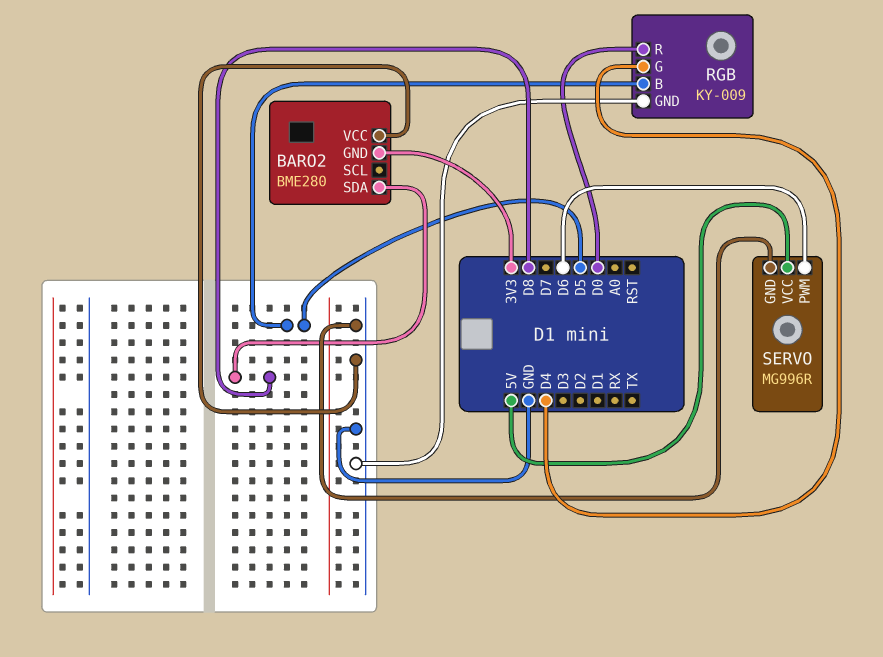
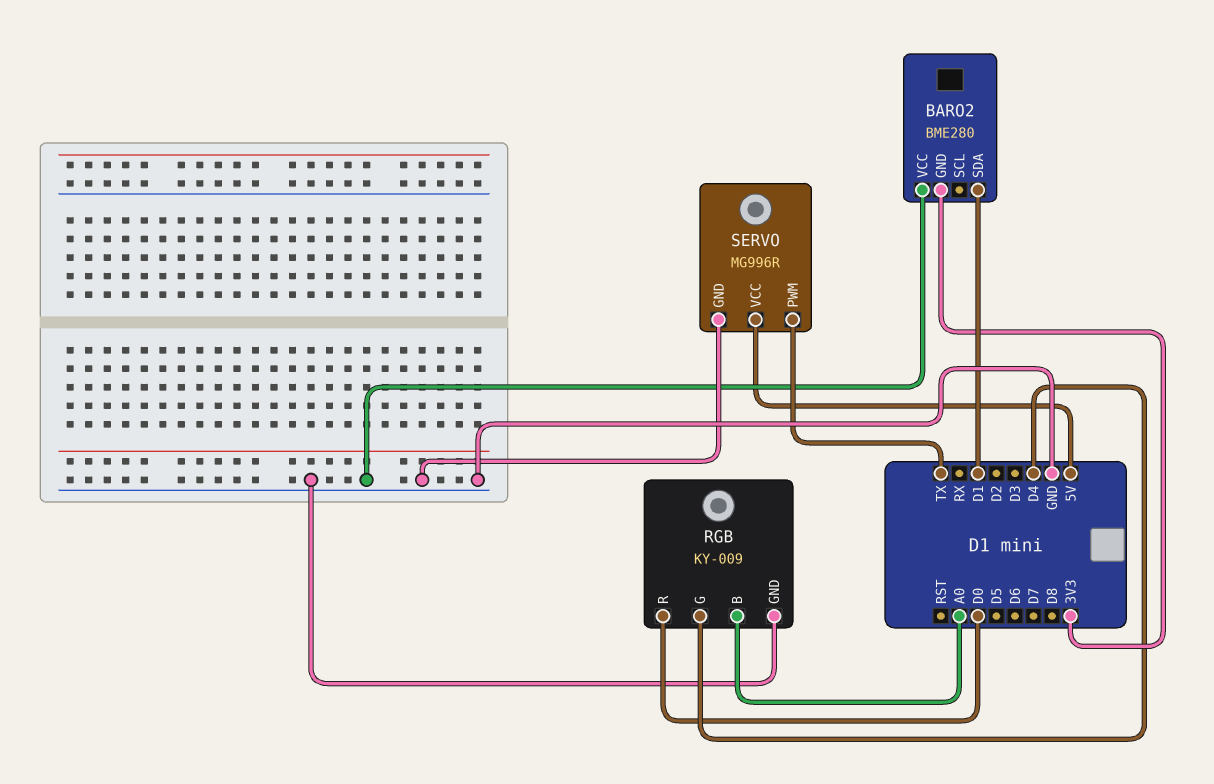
BARO2 pin SDA: D8 -> D1
RGB pin B: D5 -> A0
SERVO pin PWM: D6 -> TX

